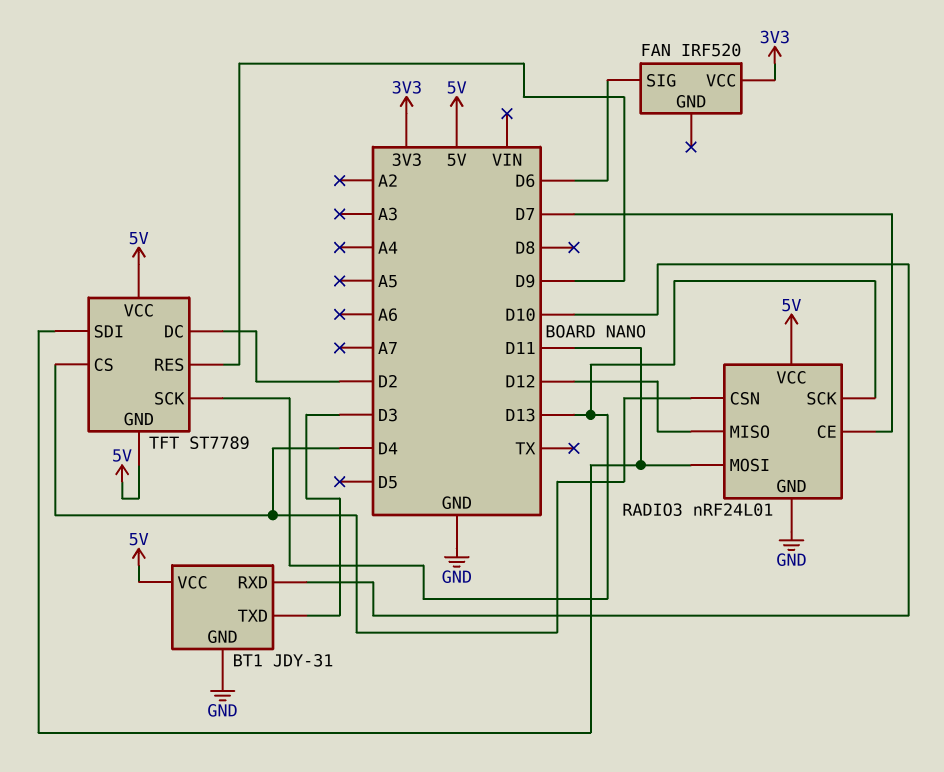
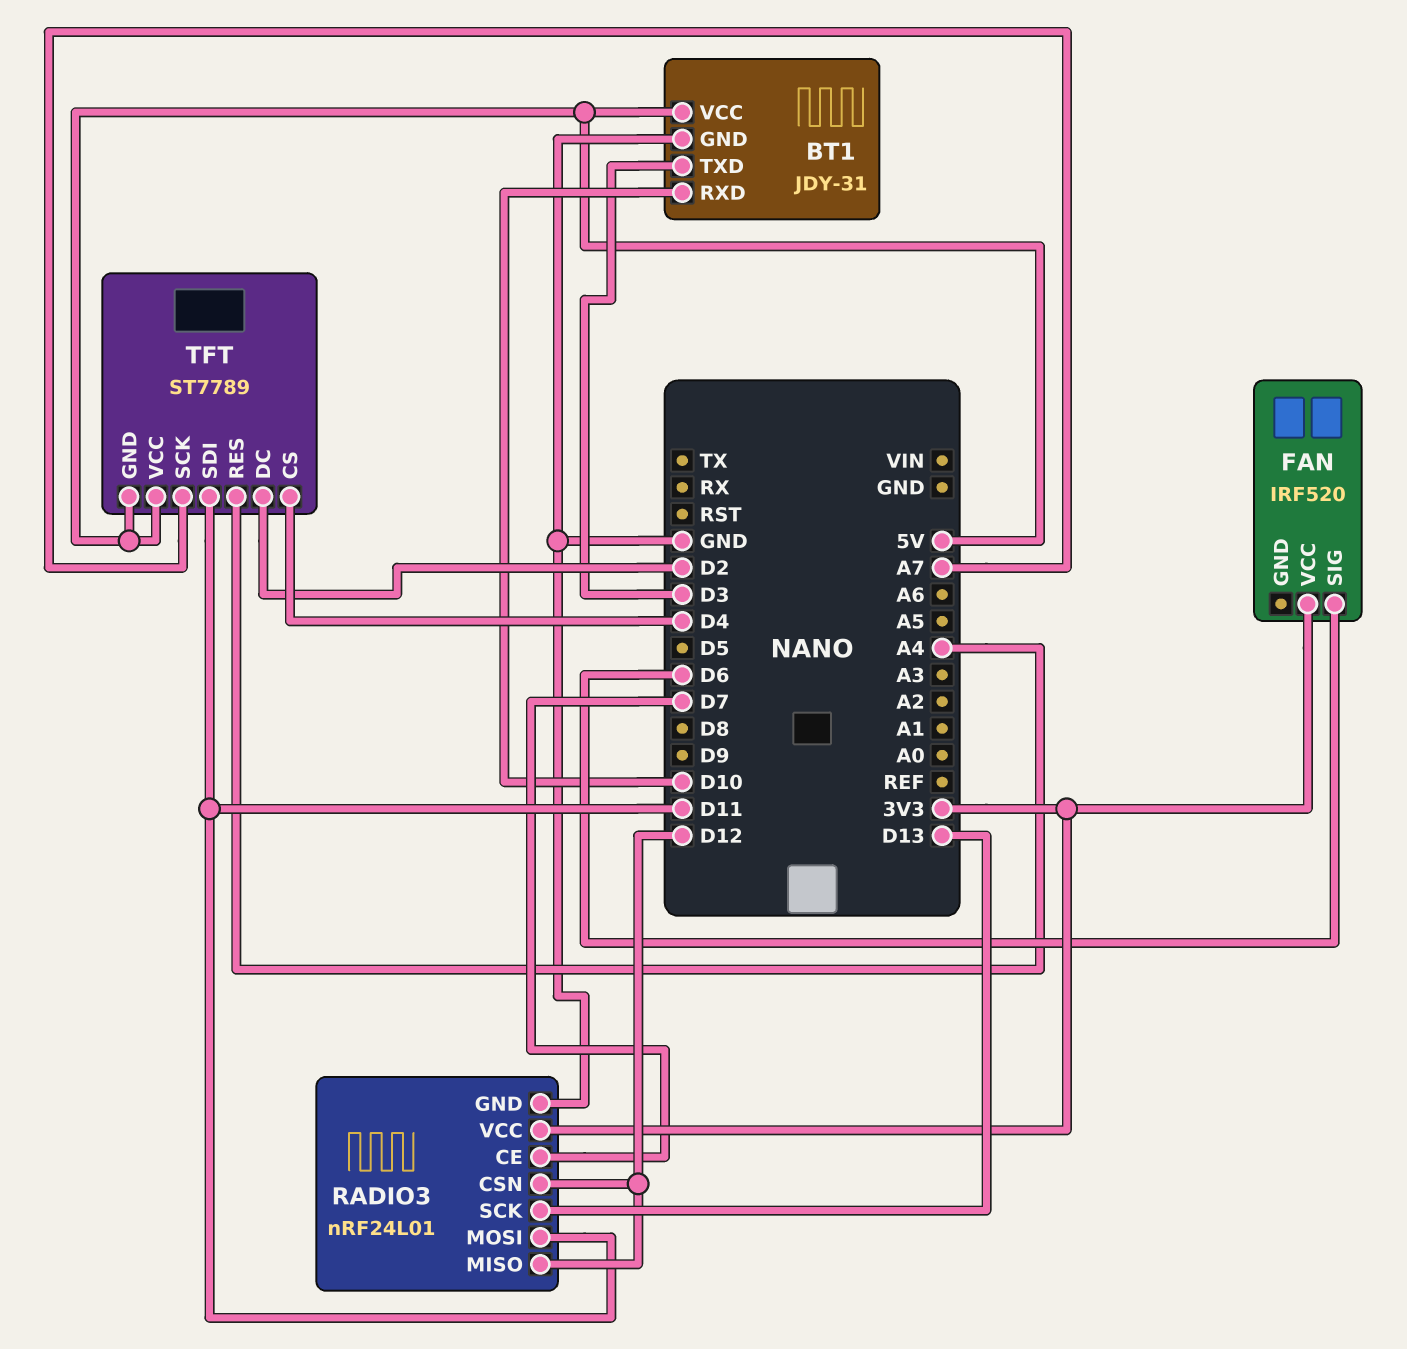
RADIO3 pin CSN: D4 -> D12
RADIO3 pin VCC: 5V -> 3V3
TFT pin RES: D9 -> A4
TFT pin SCK: D13 -> A7

